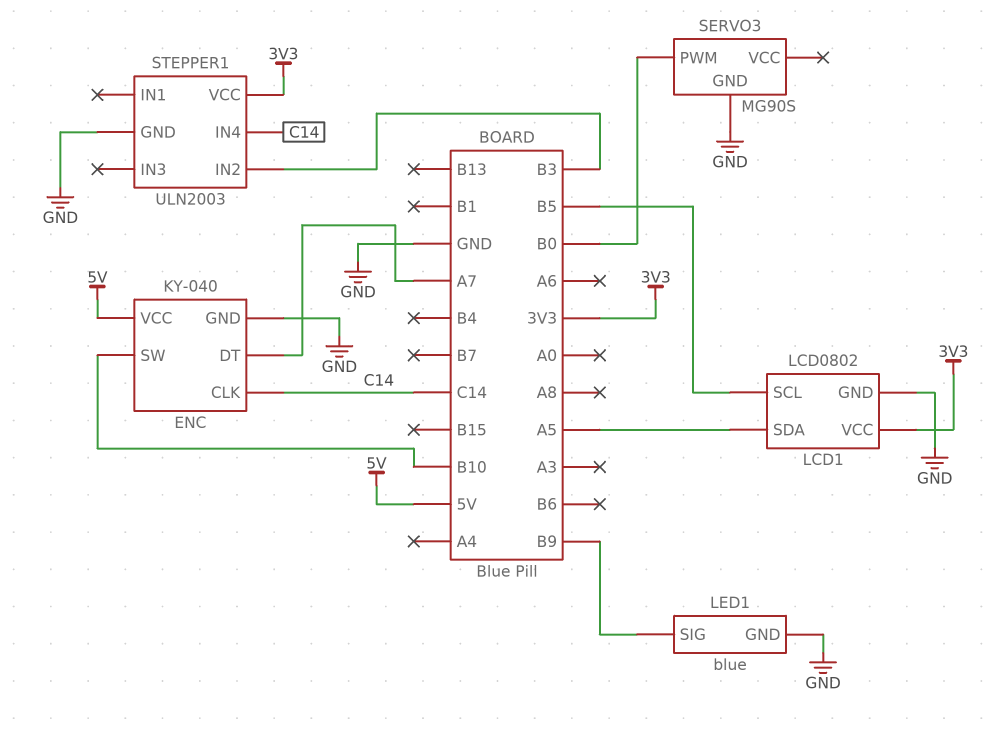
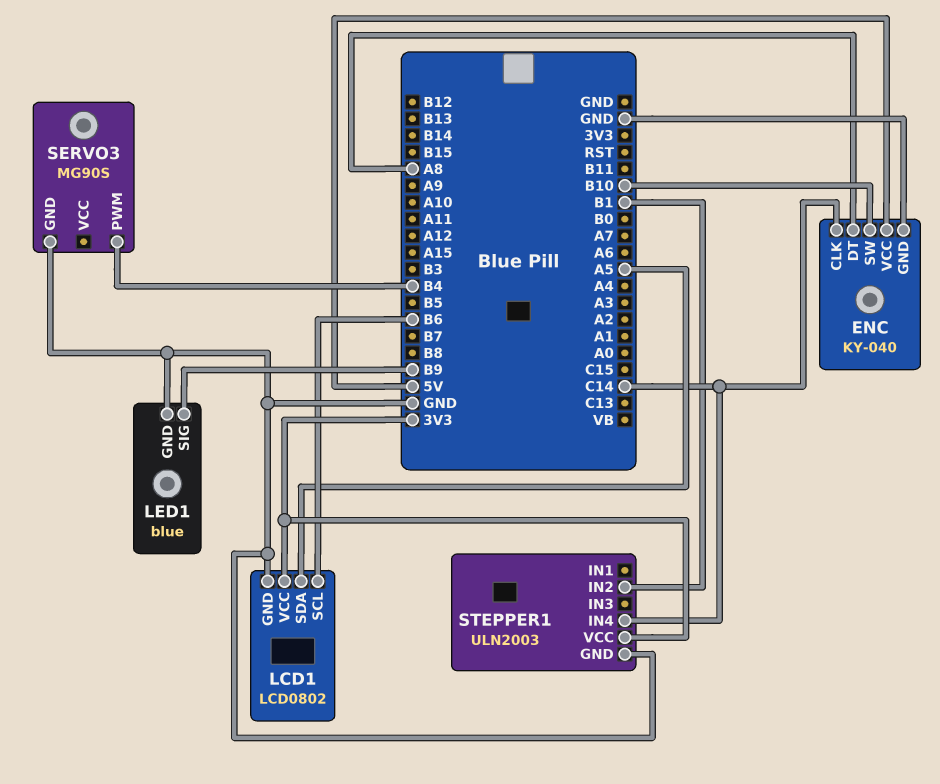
ENC pin DT: A7 -> A8
LCD1 pin SCL: B5 -> B6
SERVO3 pin PWM: B0 -> B4
STEPPER1 pin IN2: B3 -> B1

